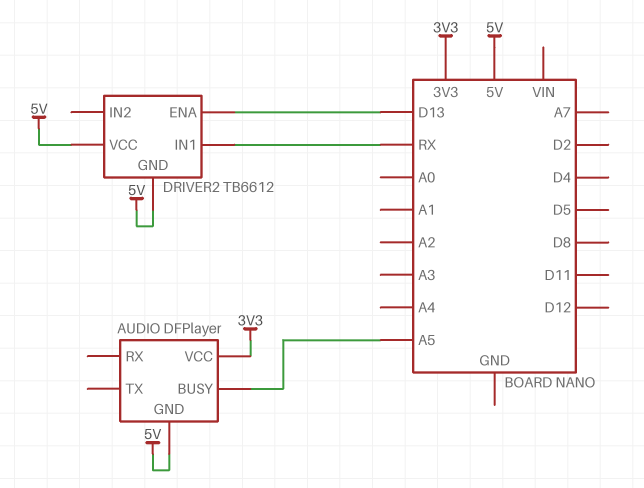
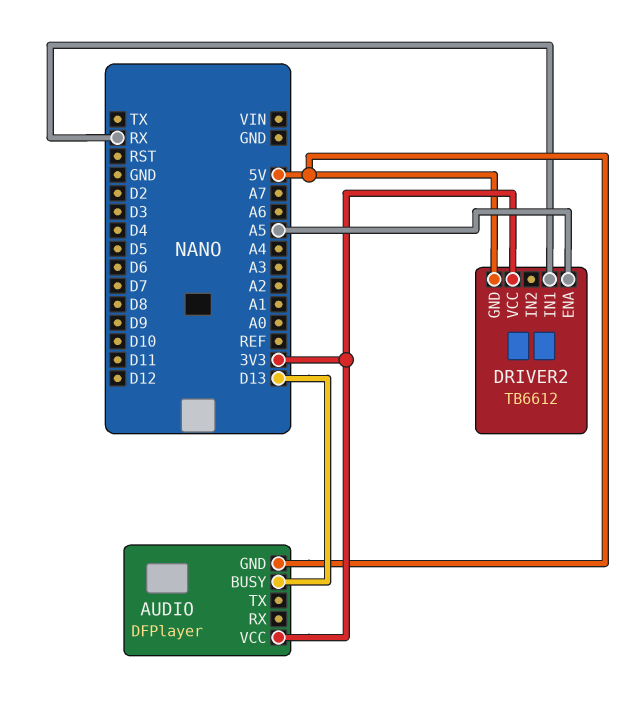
AUDIO pin BUSY: A5 -> D13
DRIVER2 pin ENA: D13 -> A5
DRIVER2 pin VCC: 5V -> 3V3

